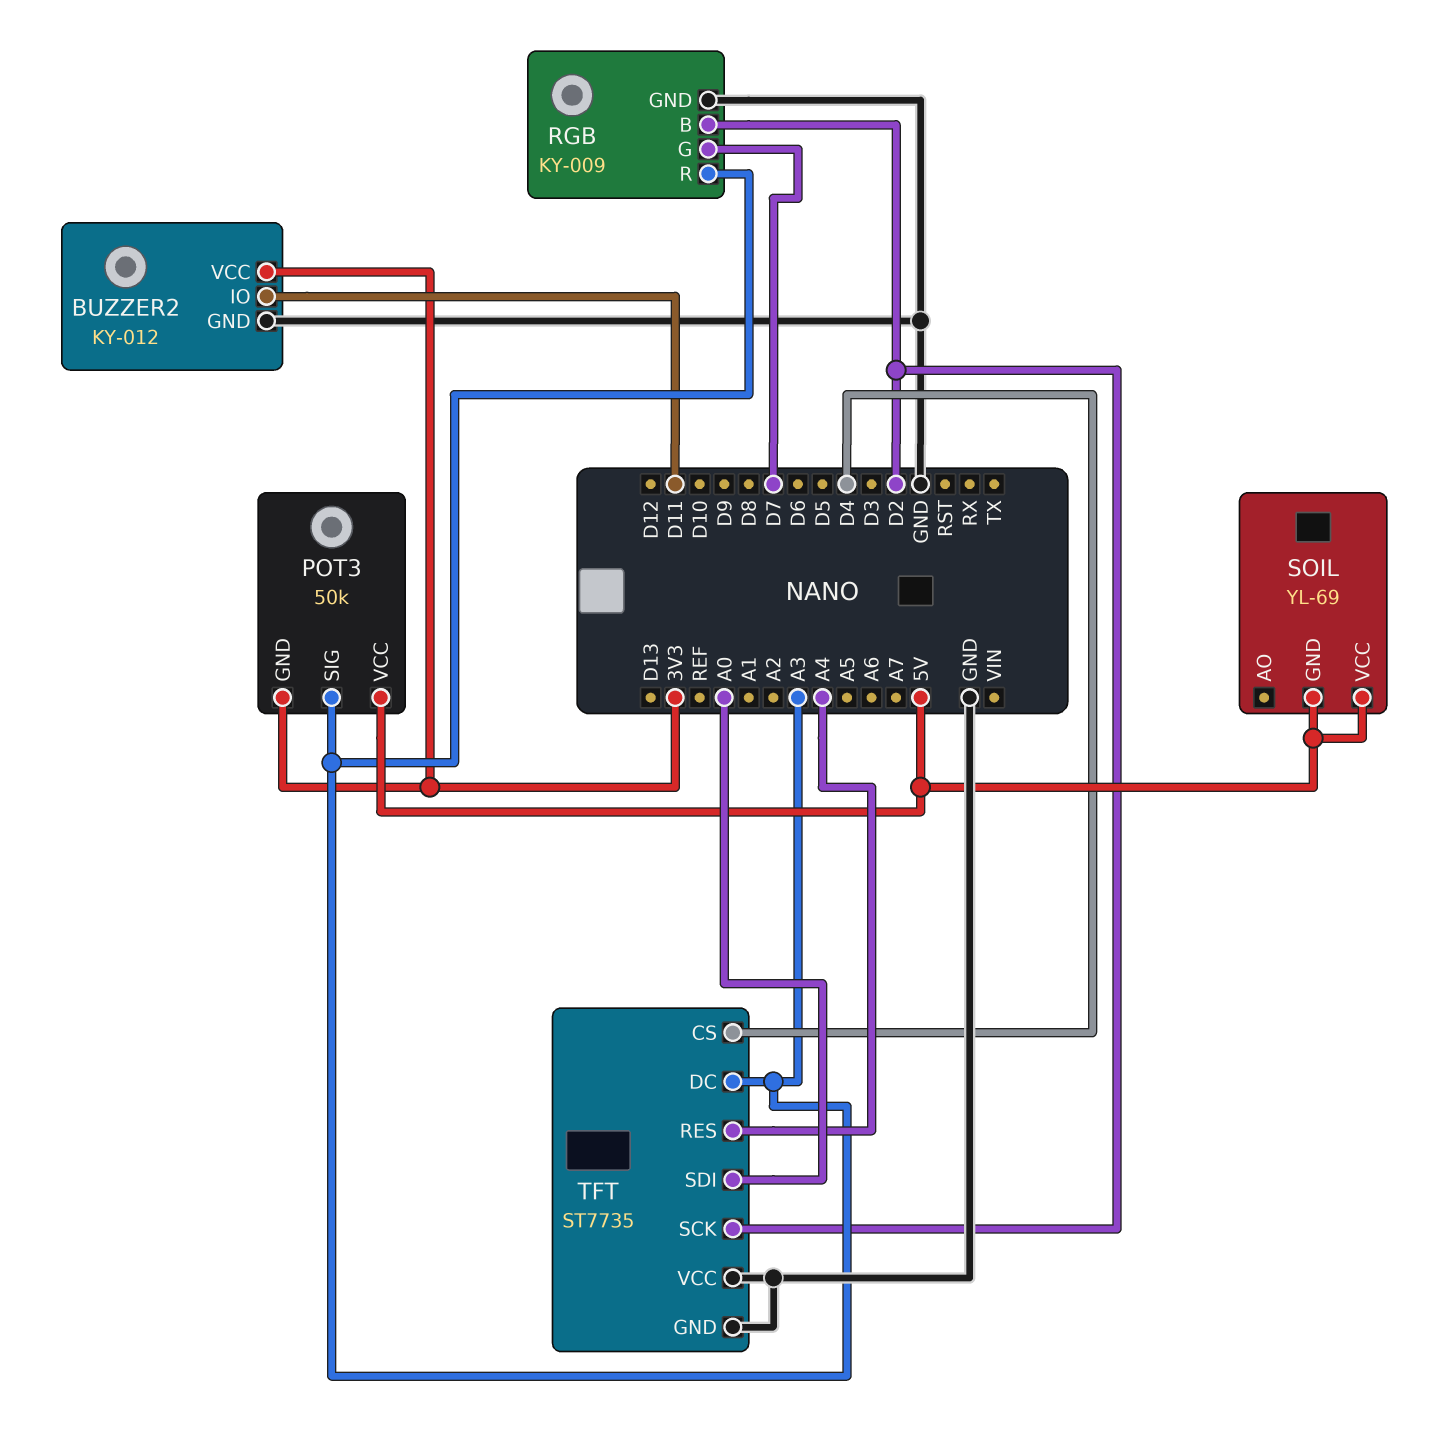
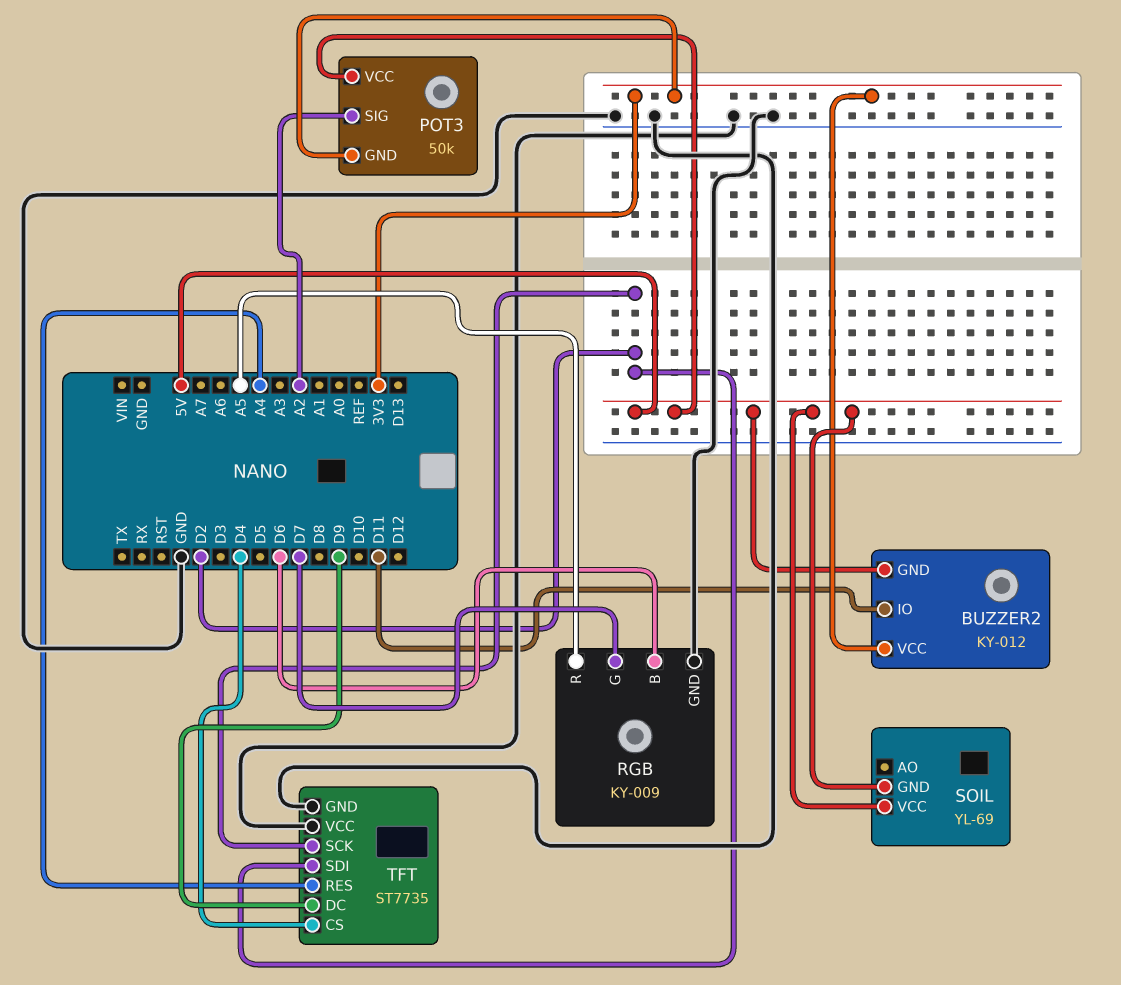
BUZZER2 pin GND: GND -> 5V
POT3 pin SIG: A3 -> A2
RGB pin B: D2 -> D6
RGB pin R: A3 -> A5
TFT pin DC: A3 -> D9
TFT pin SDI: A0 -> D2

